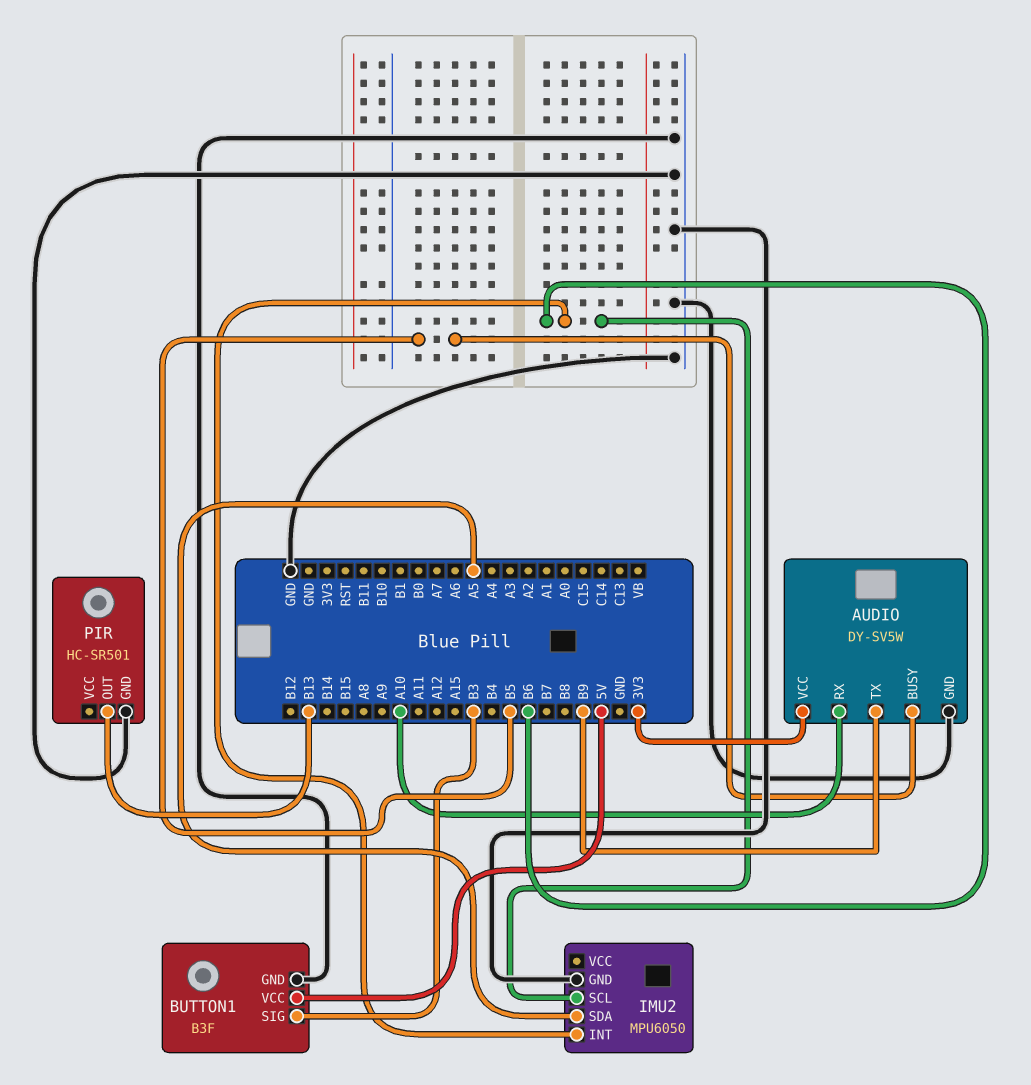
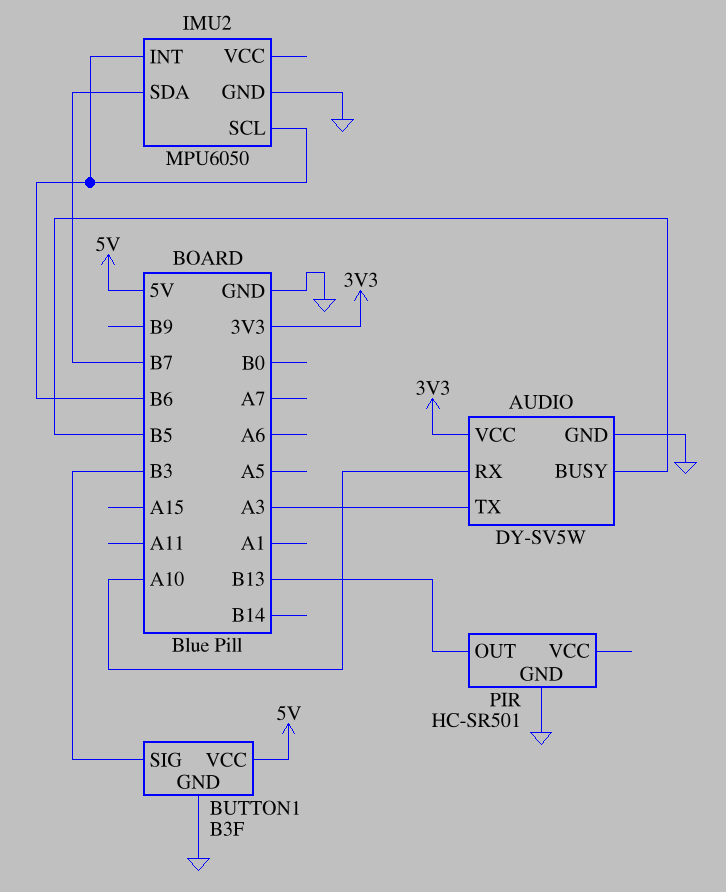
AUDIO pin TX: B9 -> A3
IMU2 pin SDA: A5 -> B7

